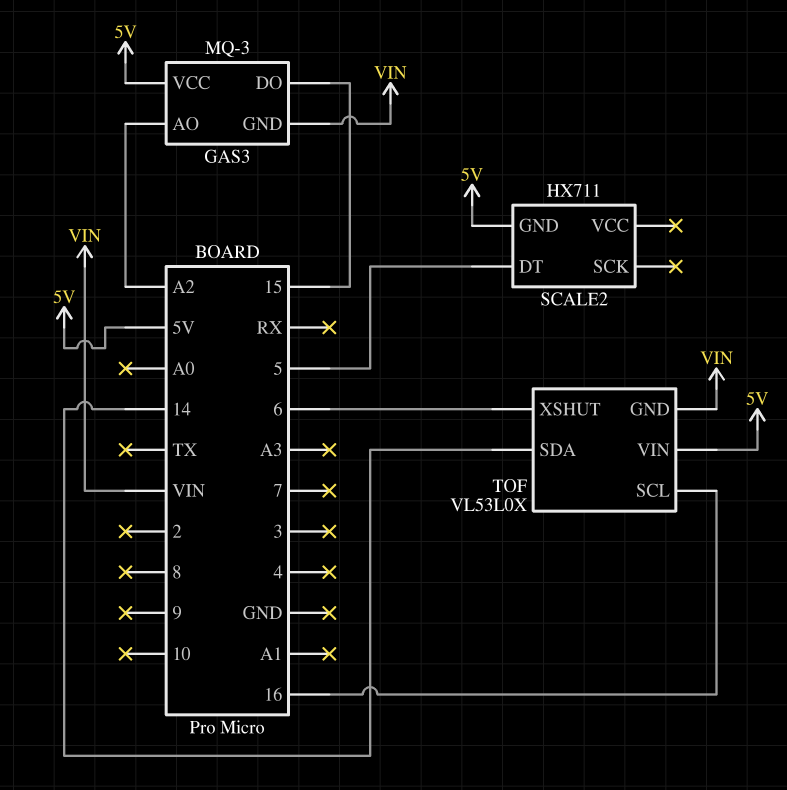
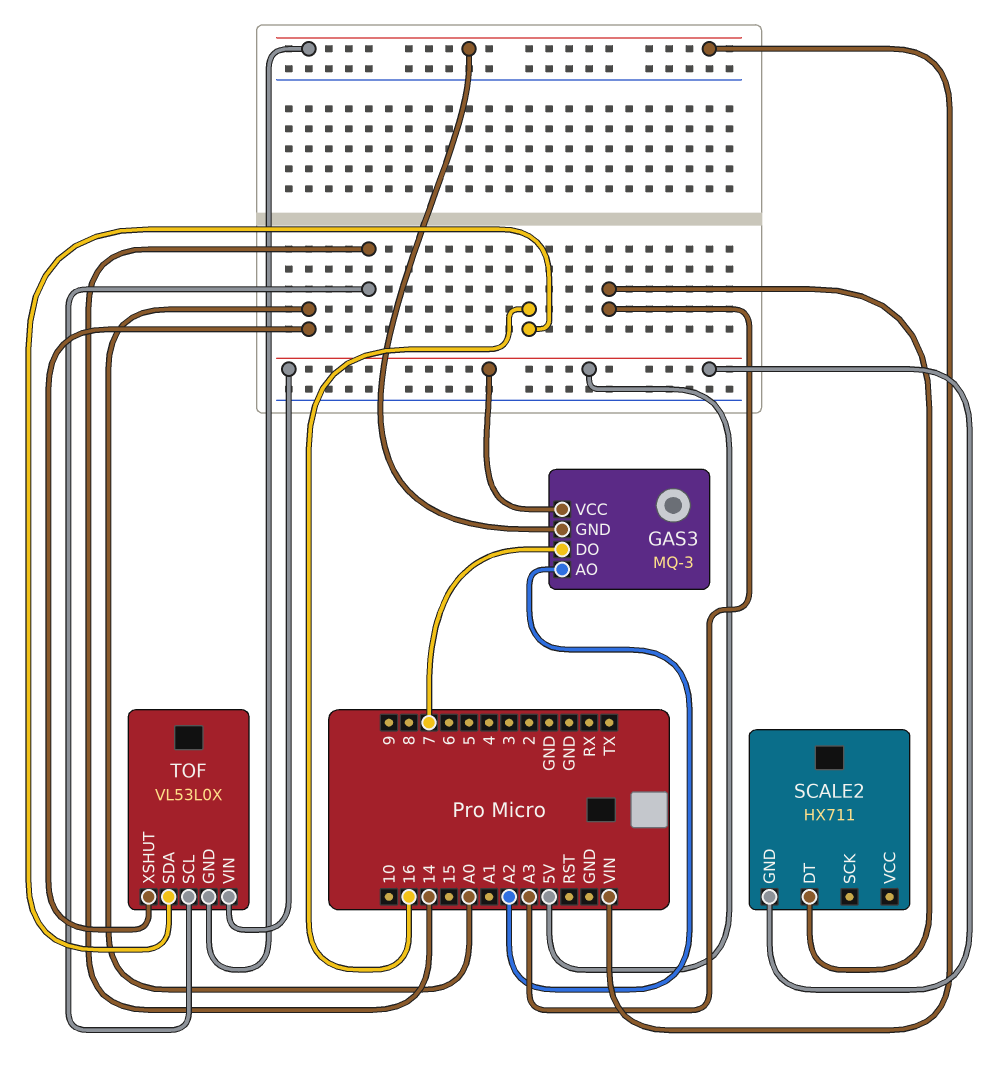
GAS3 pin DO: 15 -> 7
SCALE2 pin DT: 5 -> A3
TOF pin SCL: 16 -> 14
TOF pin SDA: 14 -> 16
TOF pin XSHUT: 6 -> A0

